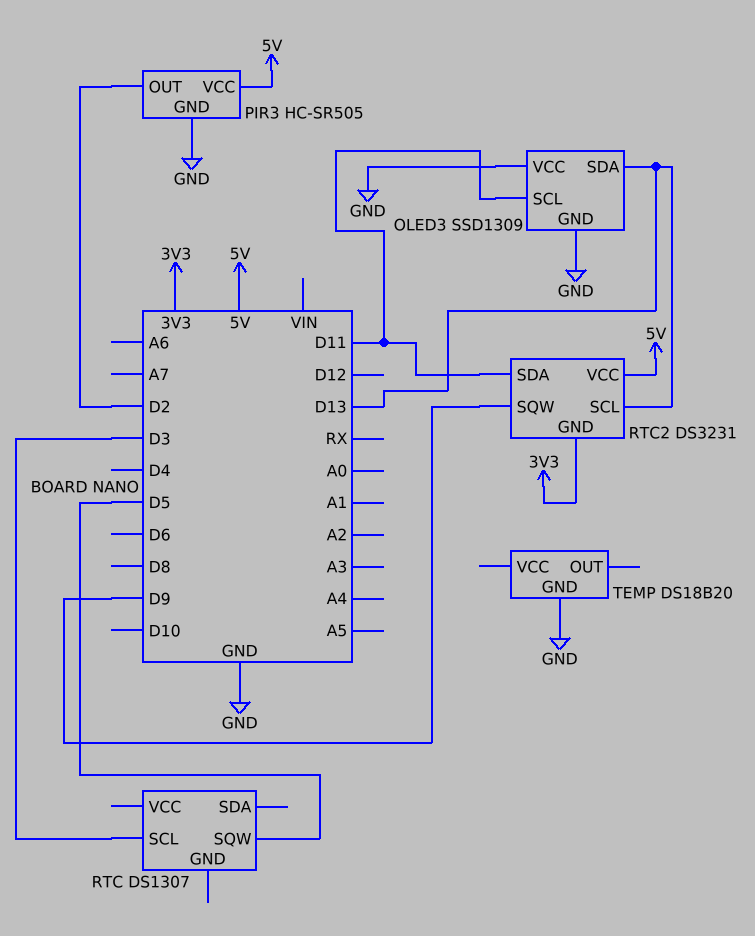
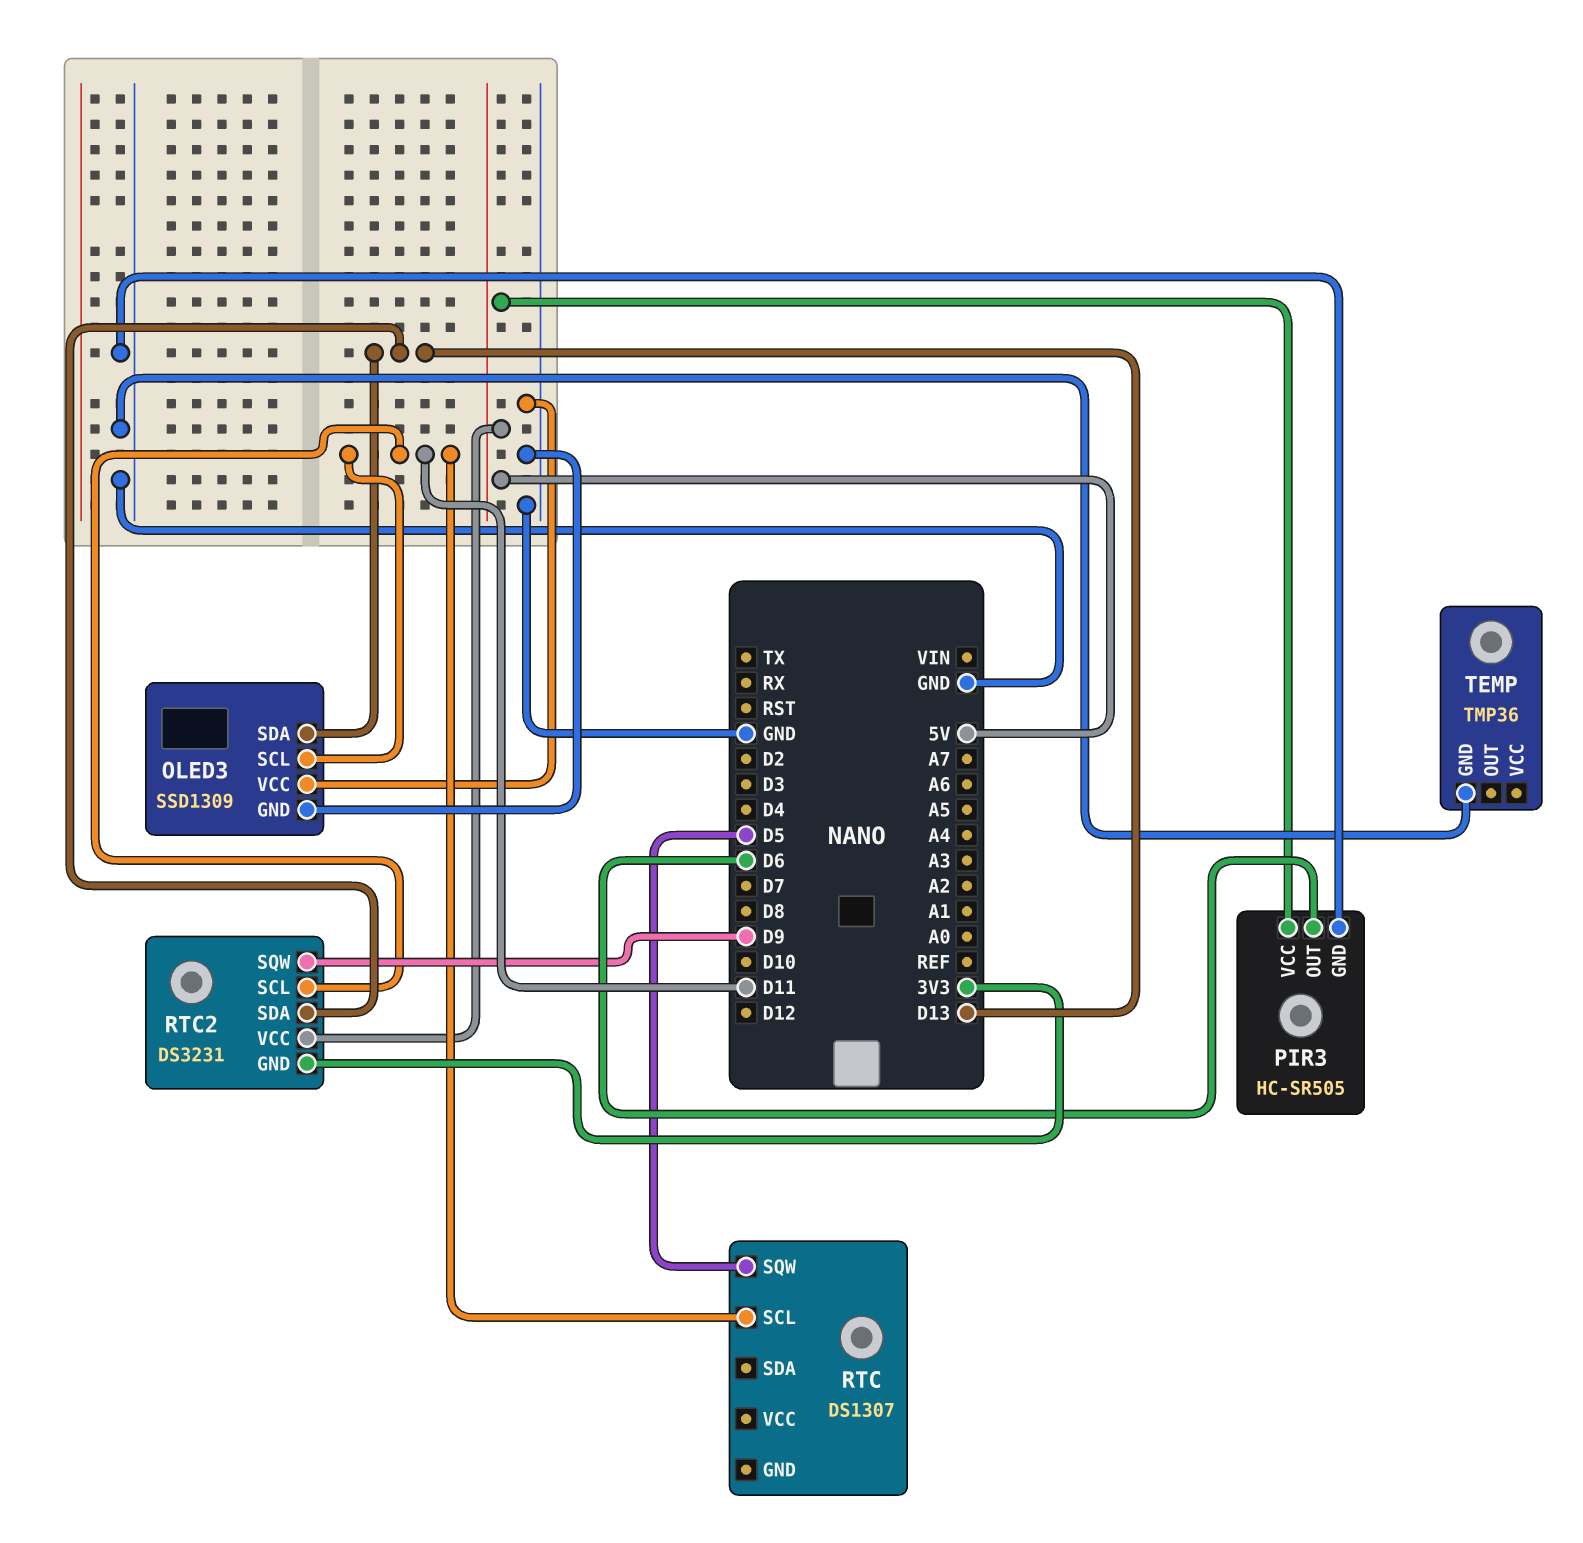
PIR3 pin OUT: D2 -> D6
RTC pin SCL: D3 -> D11
RTC2 pin SCL: D13 -> D11
RTC2 pin SDA: D11 -> D13
TEMP: DS18B20 -> TMP36

